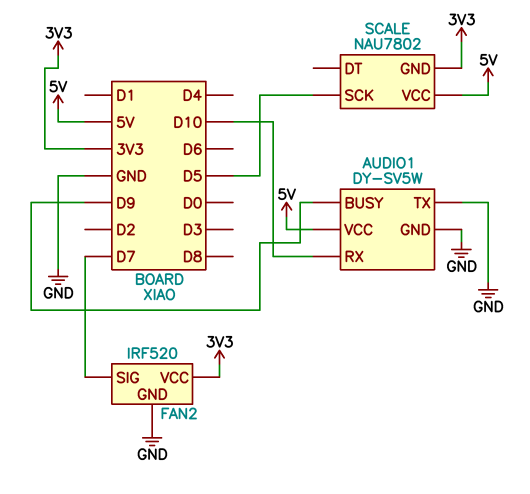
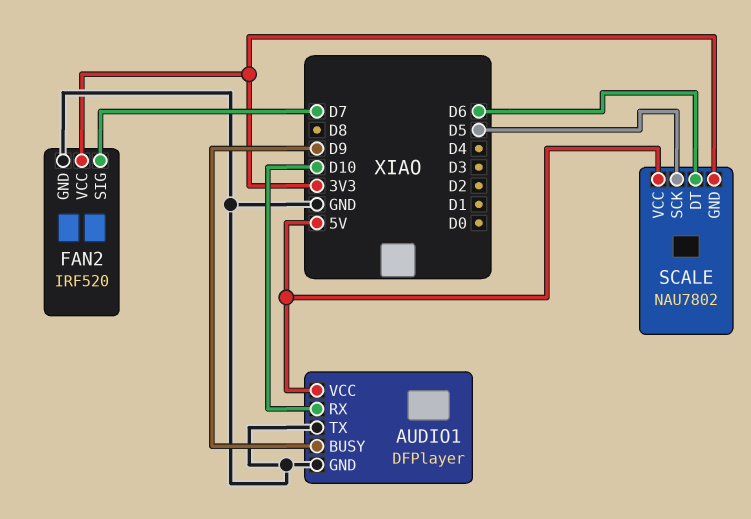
AUDIO1: DY-SV5W -> DFPlayer
SCALE pin DT: none -> D6

